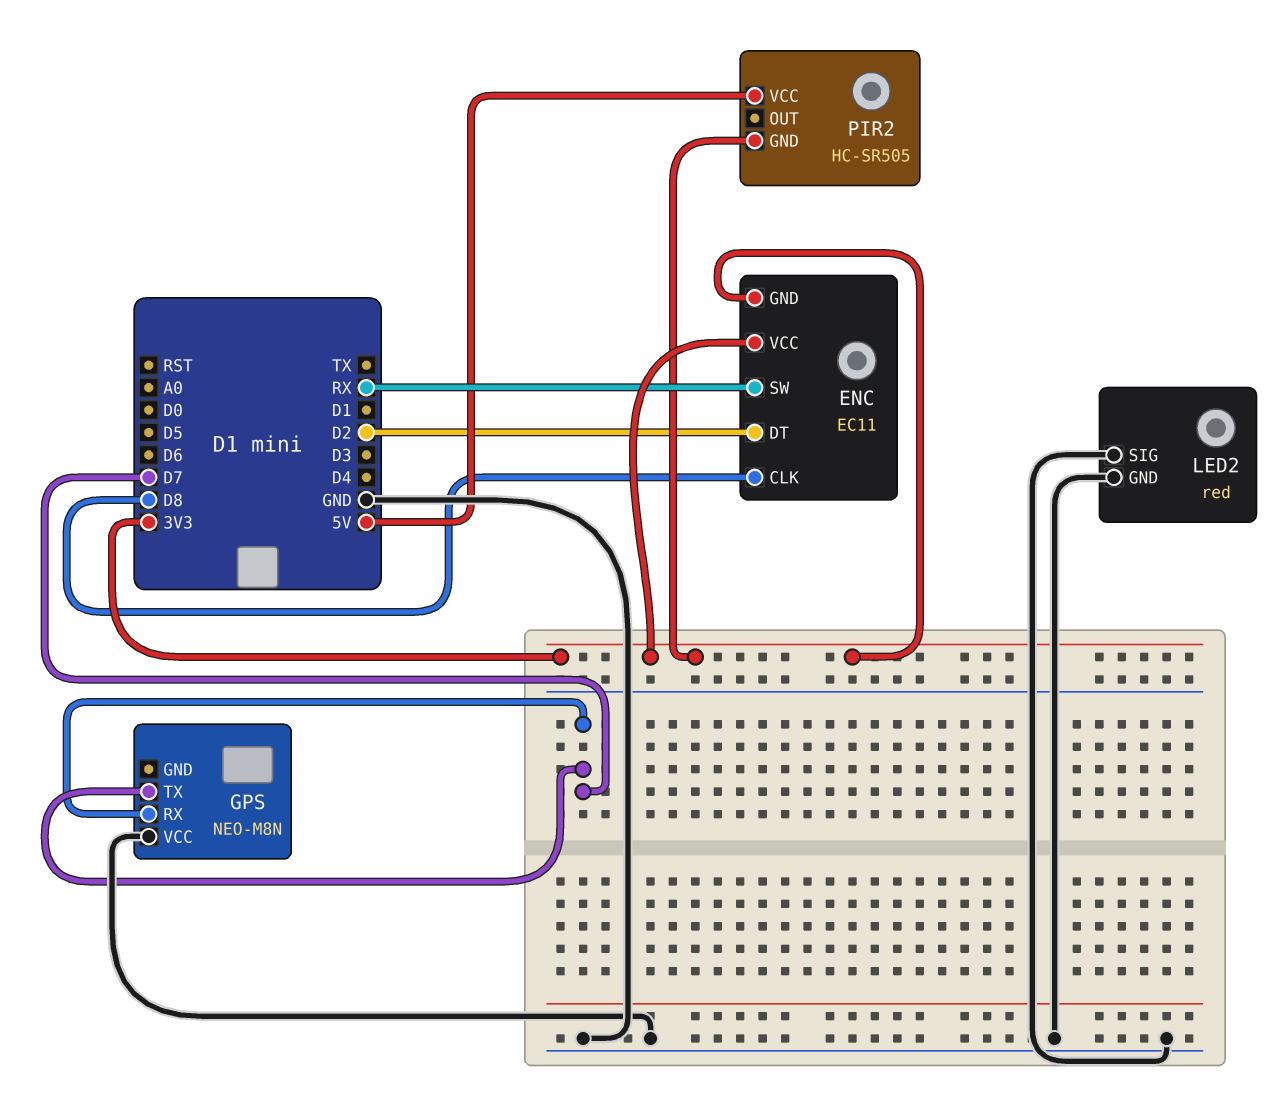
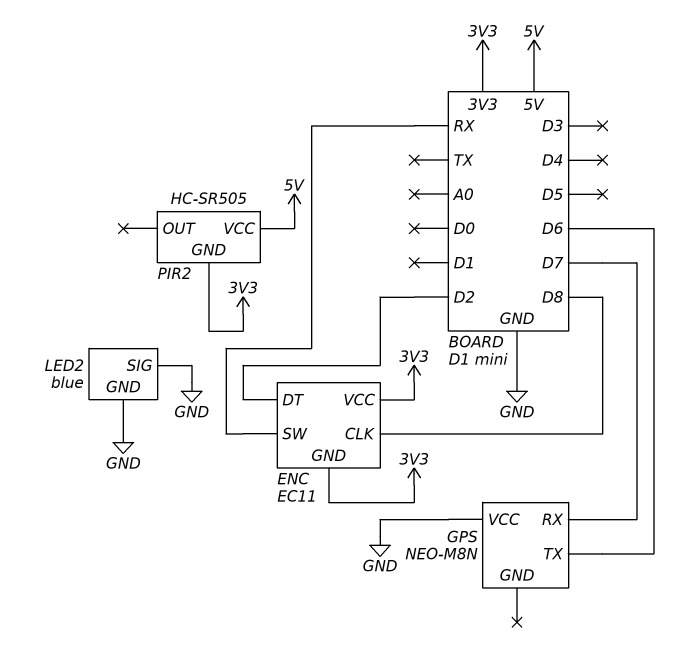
GPS pin TX: D7 -> D6
LED2: red -> blue

